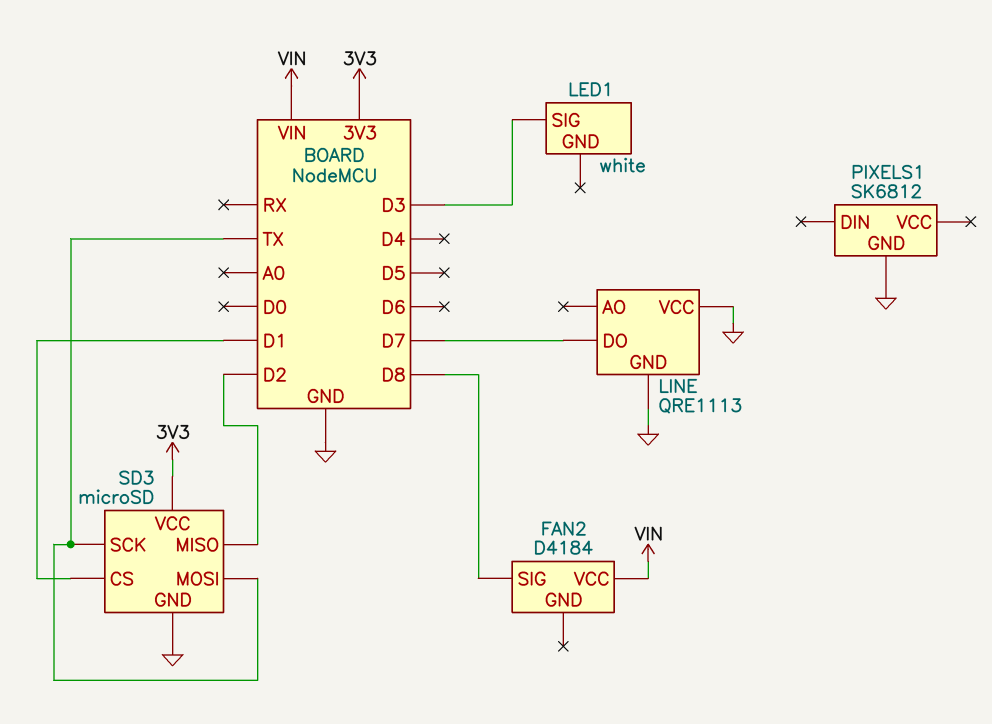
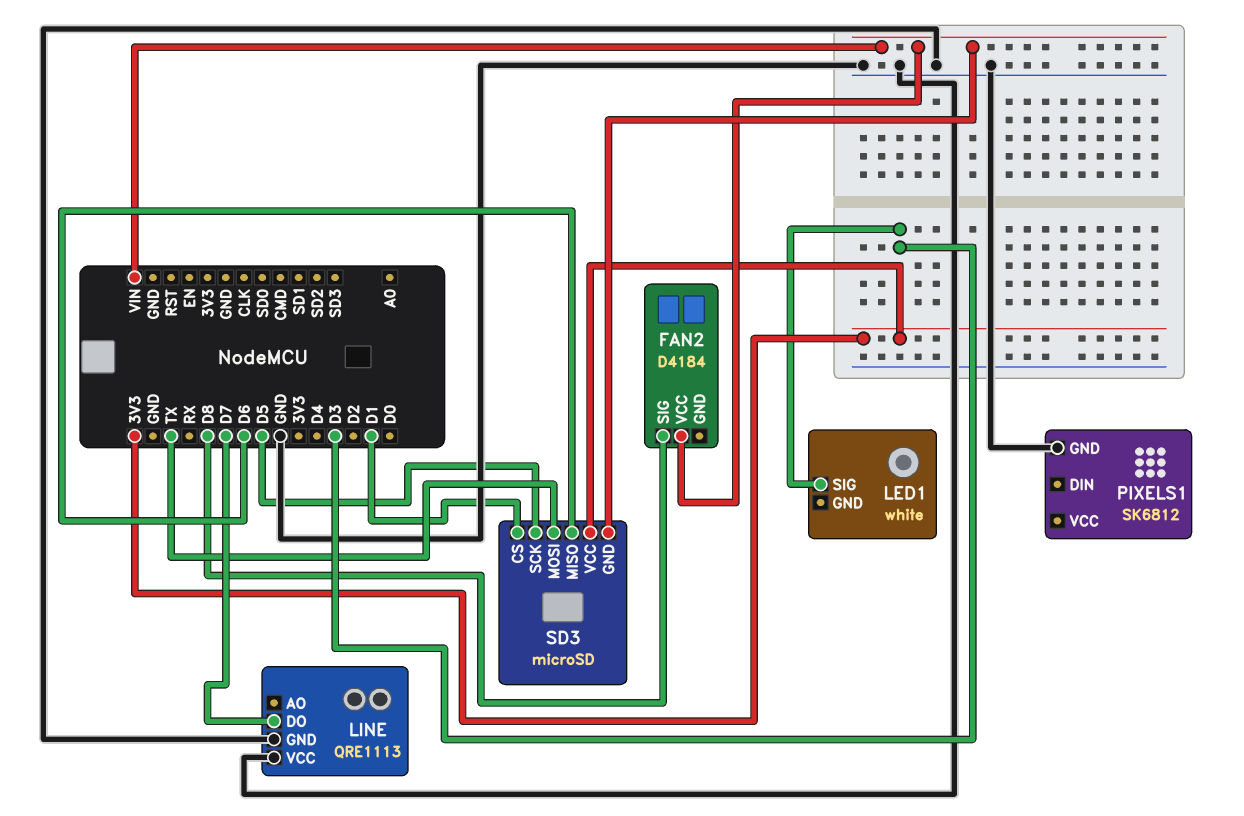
SD3 pin GND: GND -> VIN
SD3 pin MISO: D2 -> D6
SD3 pin SCK: TX -> D5

